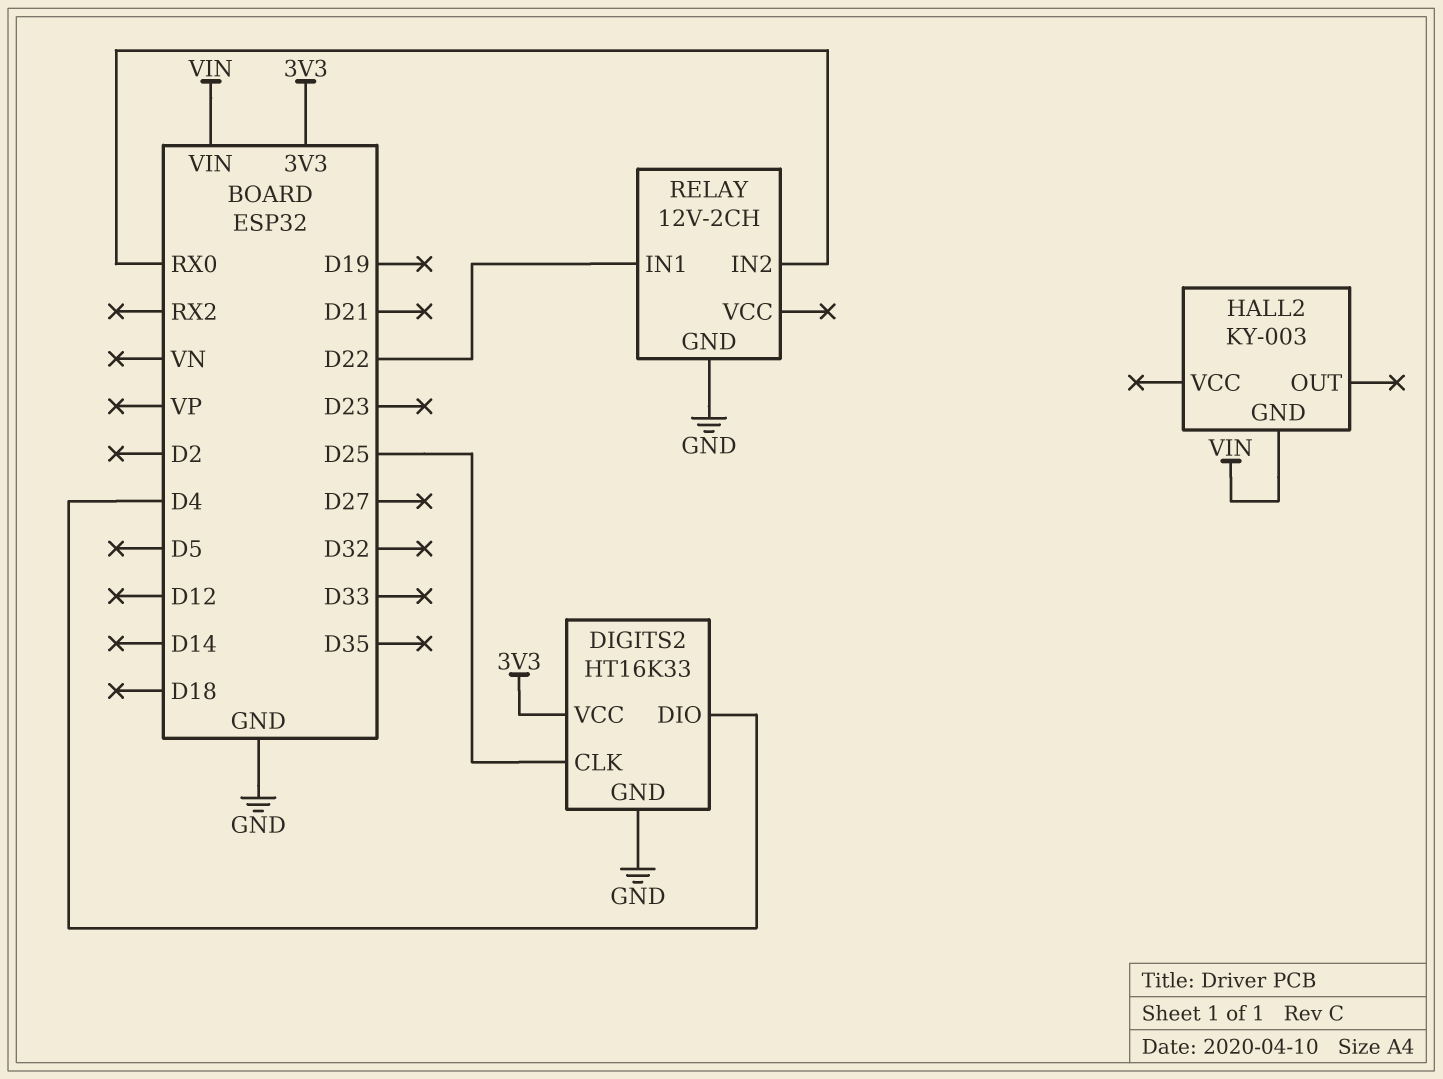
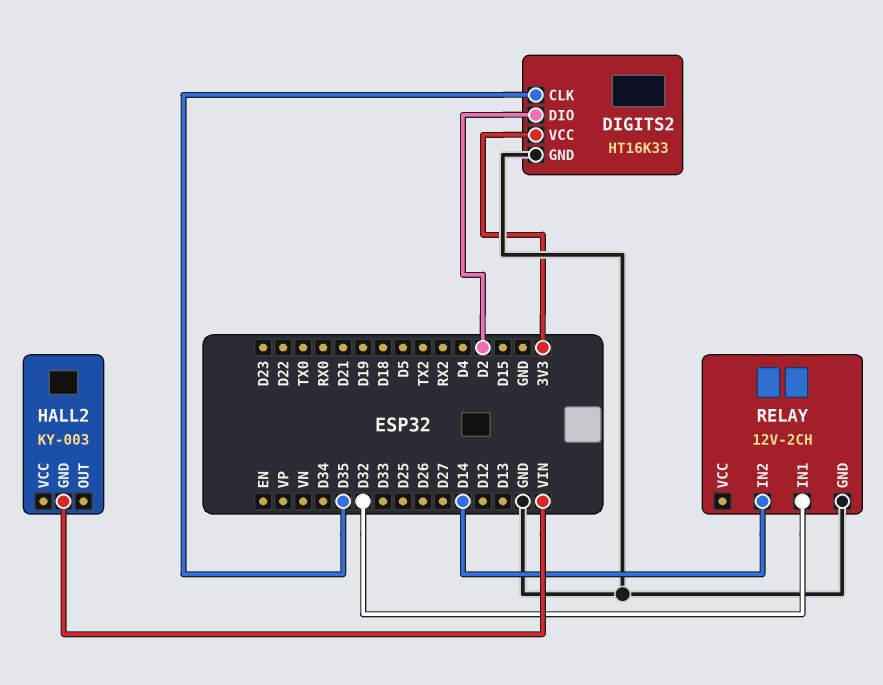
DIGITS2 pin CLK: D25 -> D35
DIGITS2 pin DIO: D4 -> D2
RELAY pin IN1: D22 -> D32
RELAY pin IN2: RX0 -> D14

